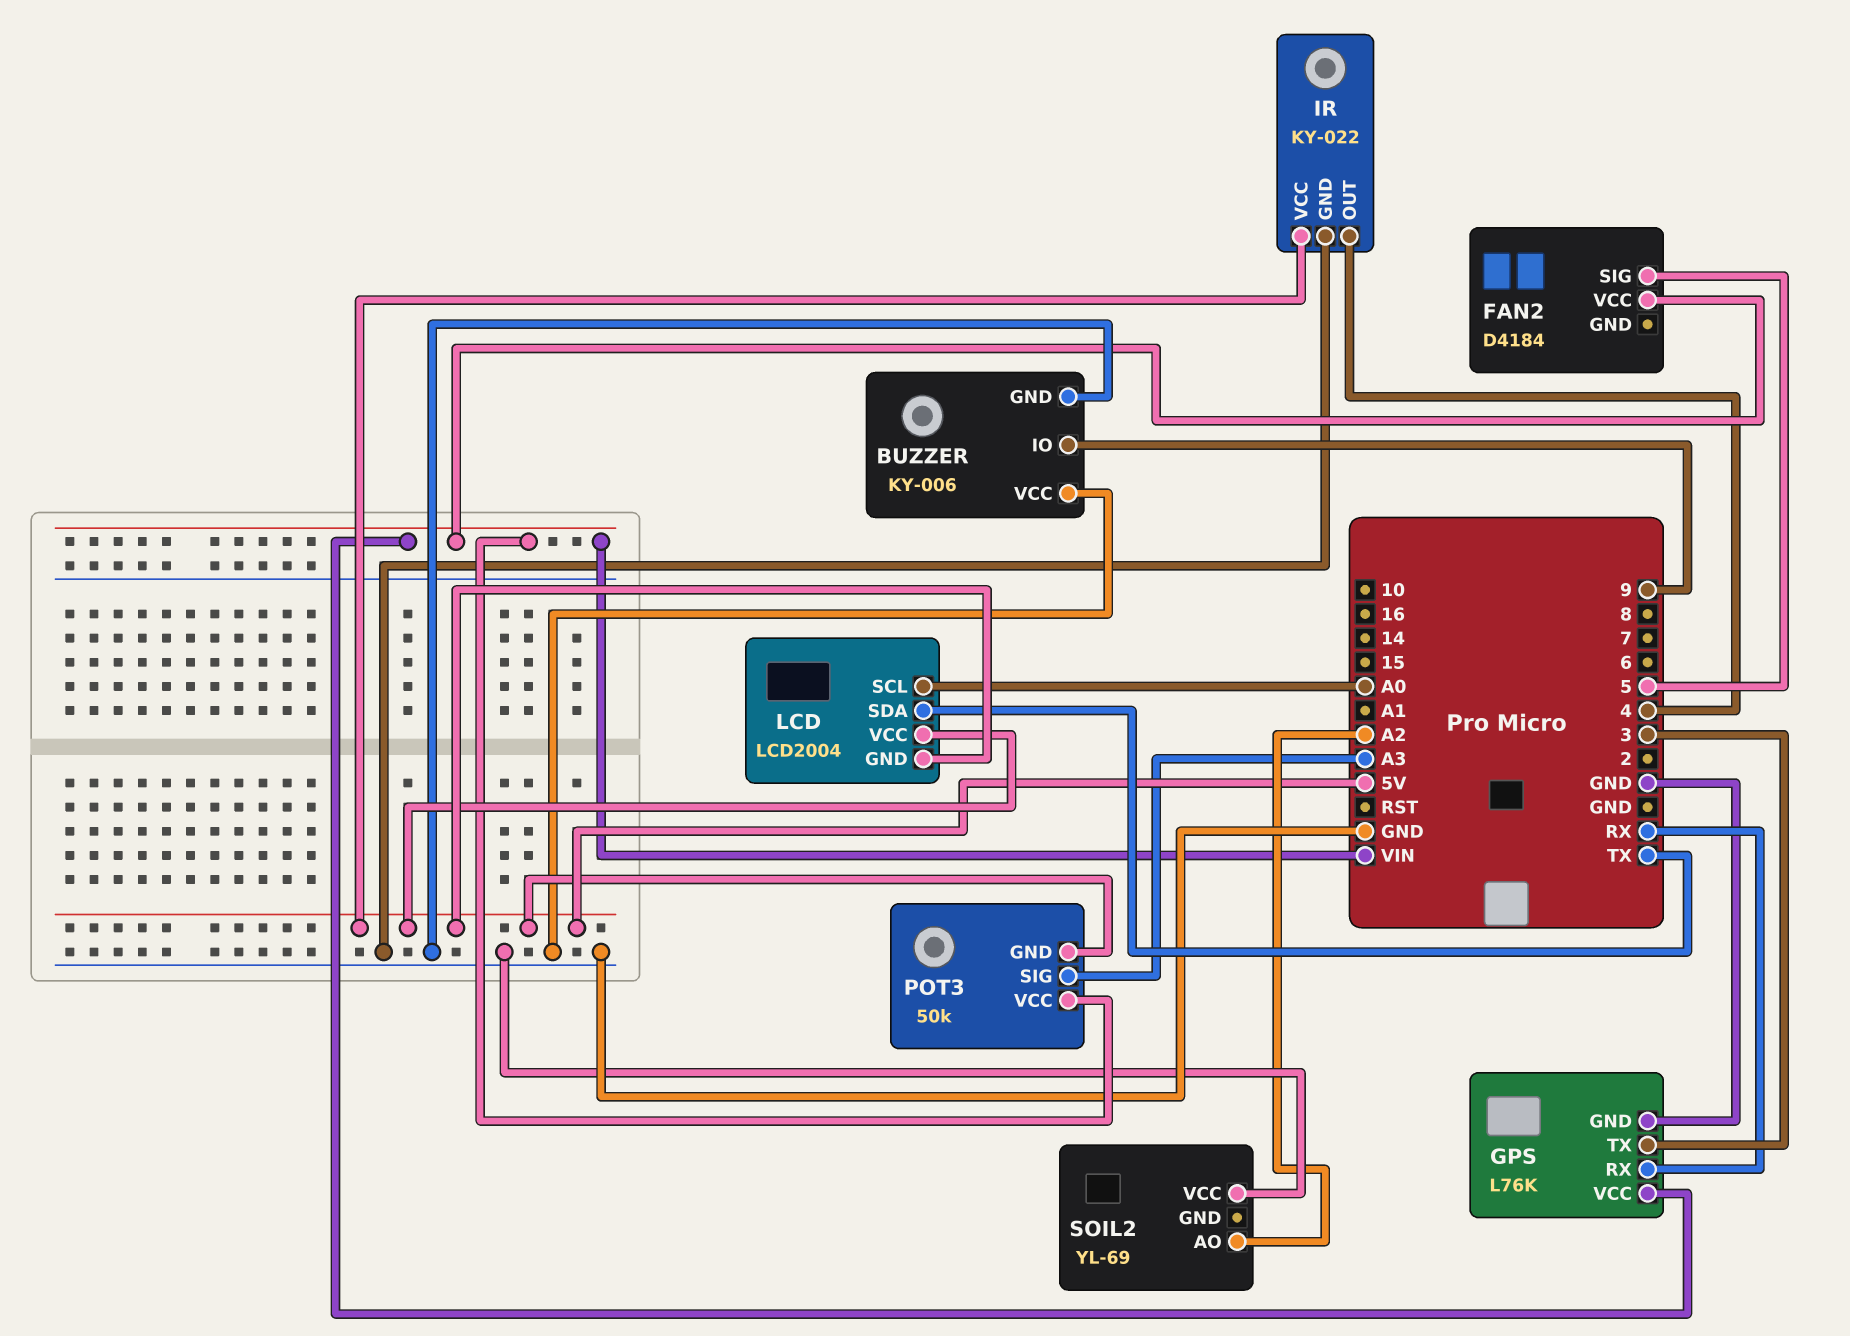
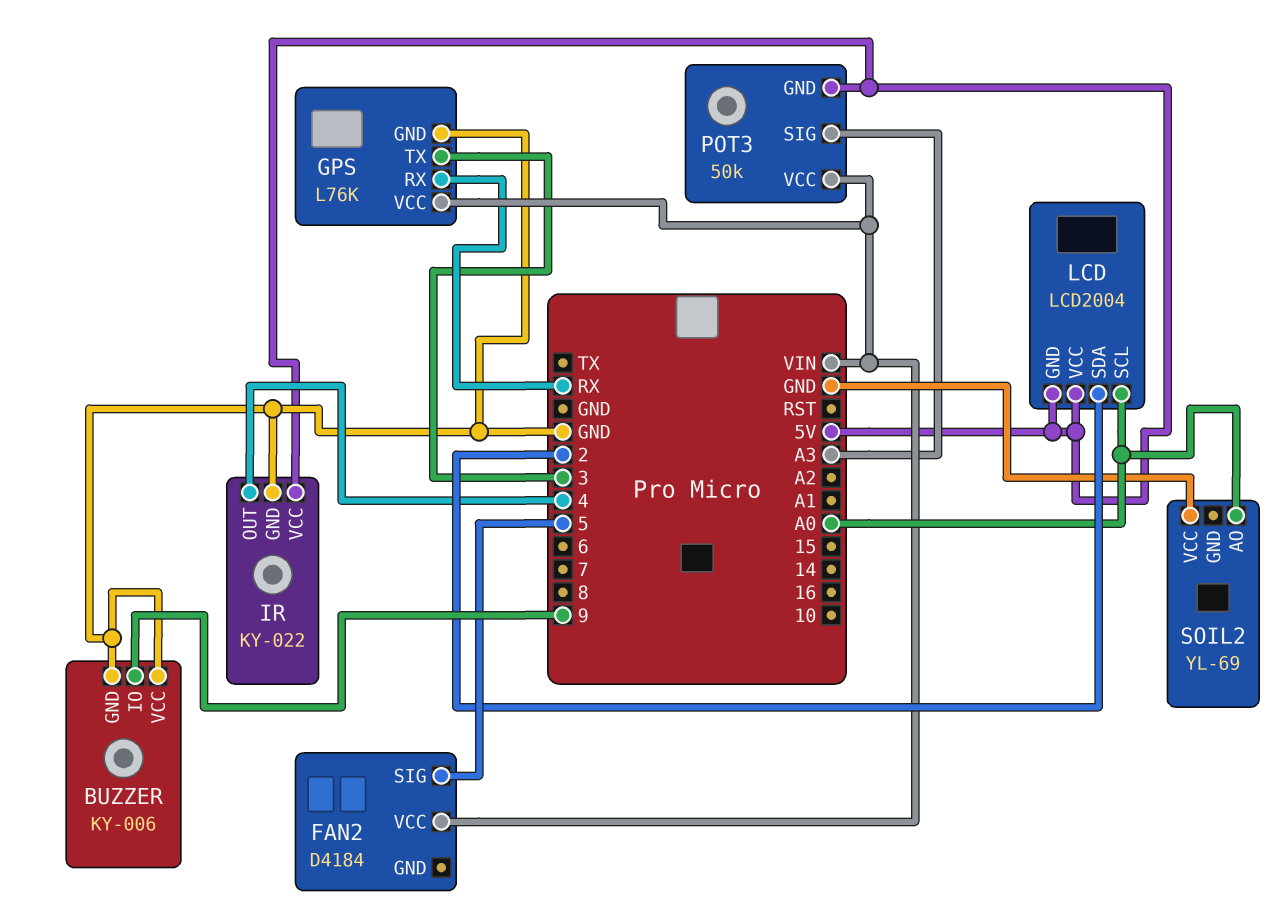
LCD pin SDA: TX -> 2
SOIL2 pin AO: A2 -> A0

